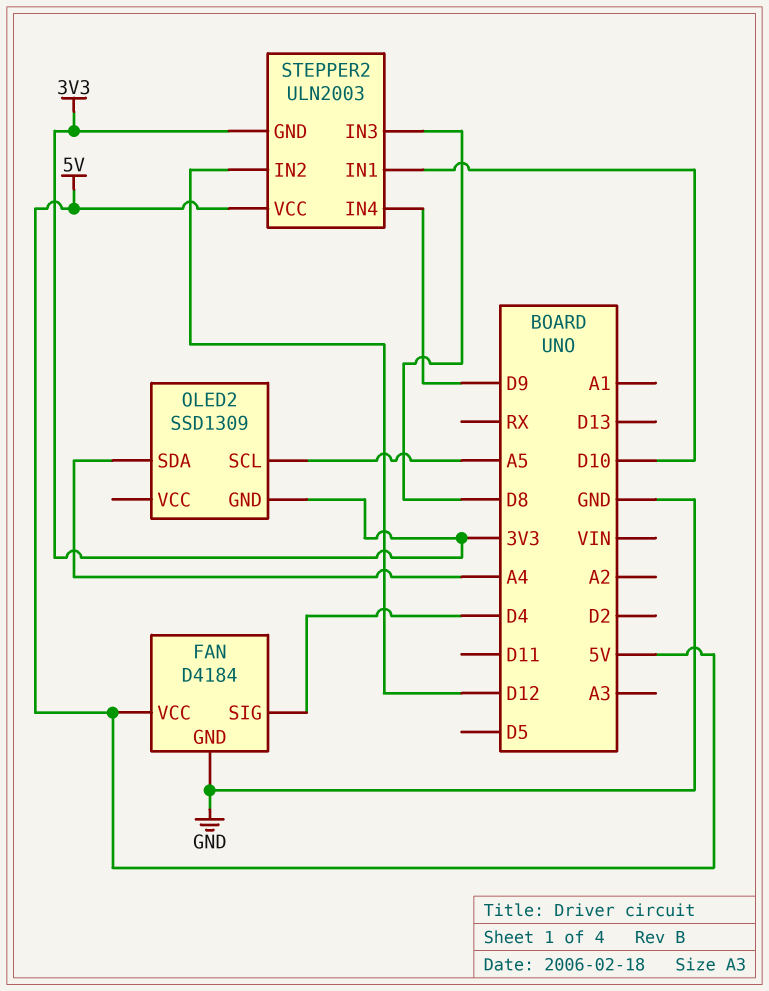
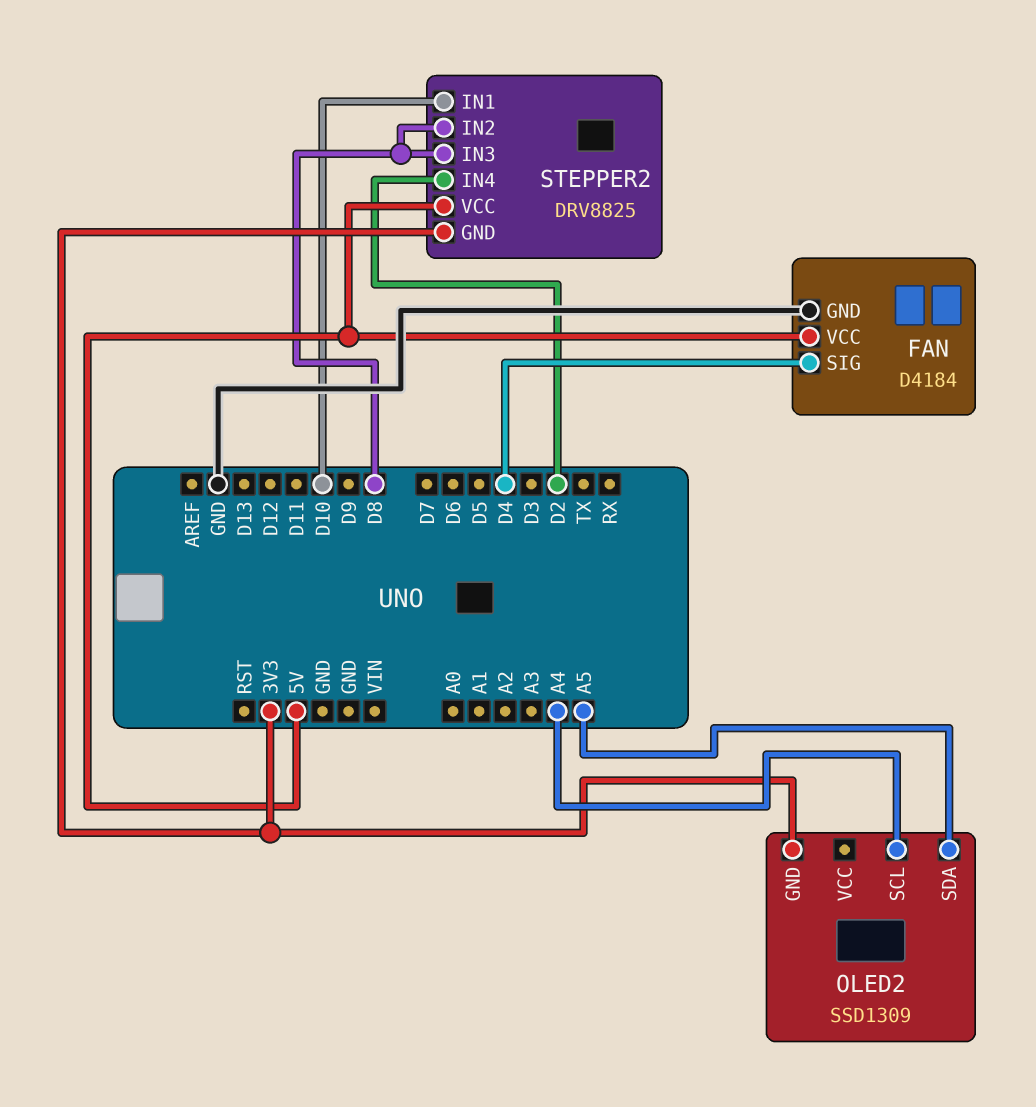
OLED2 pin SCL: A5 -> A4
OLED2 pin SDA: A4 -> A5
STEPPER2: ULN2003 -> DRV8825
STEPPER2 pin IN2: D12 -> D8
STEPPER2 pin IN4: D9 -> D2

